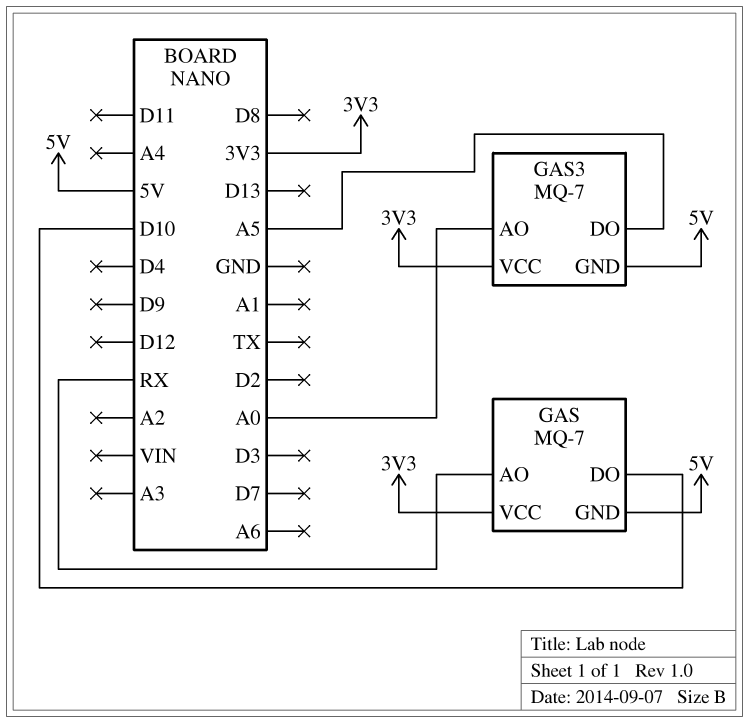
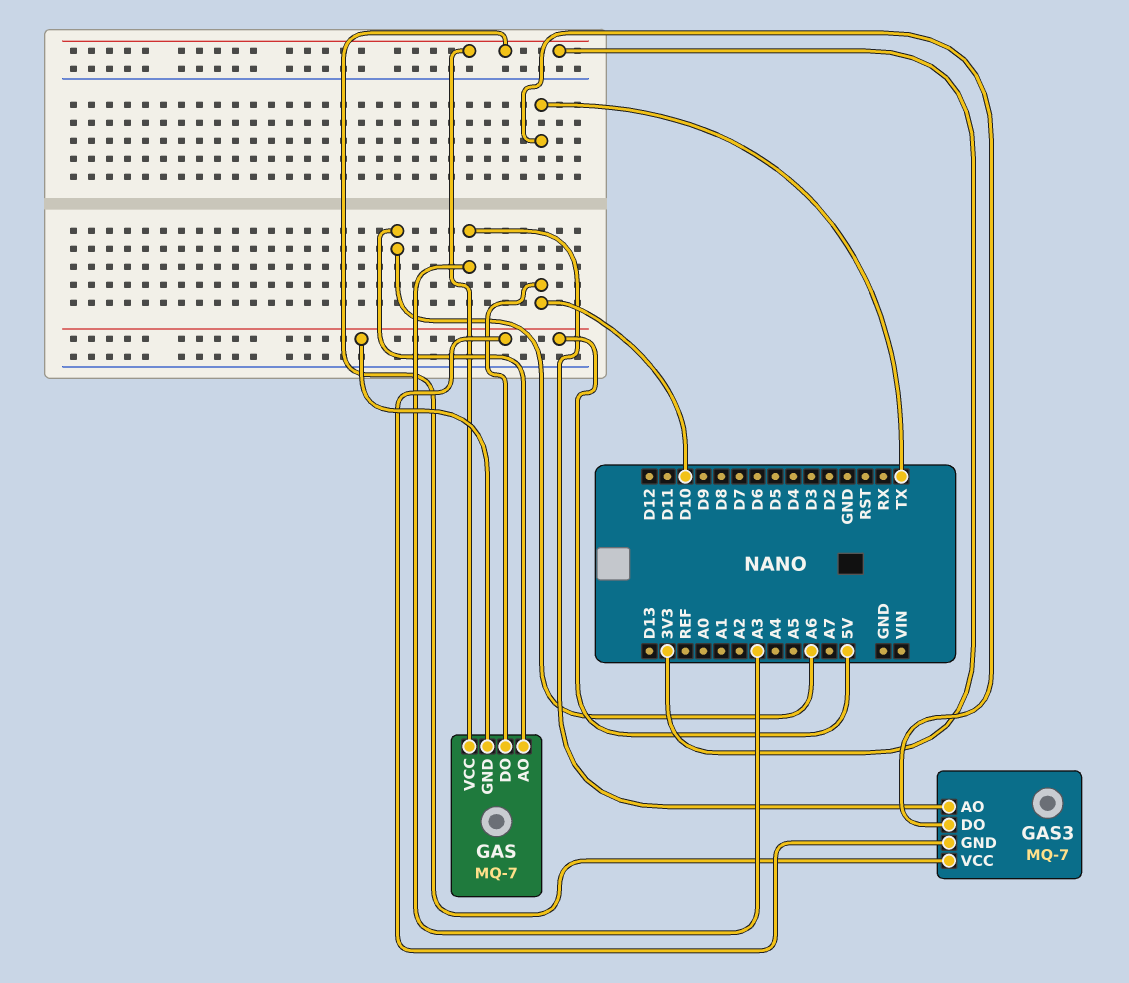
GAS pin AO: RX -> A6
GAS3 pin AO: A0 -> A3
GAS3 pin DO: A5 -> TX

